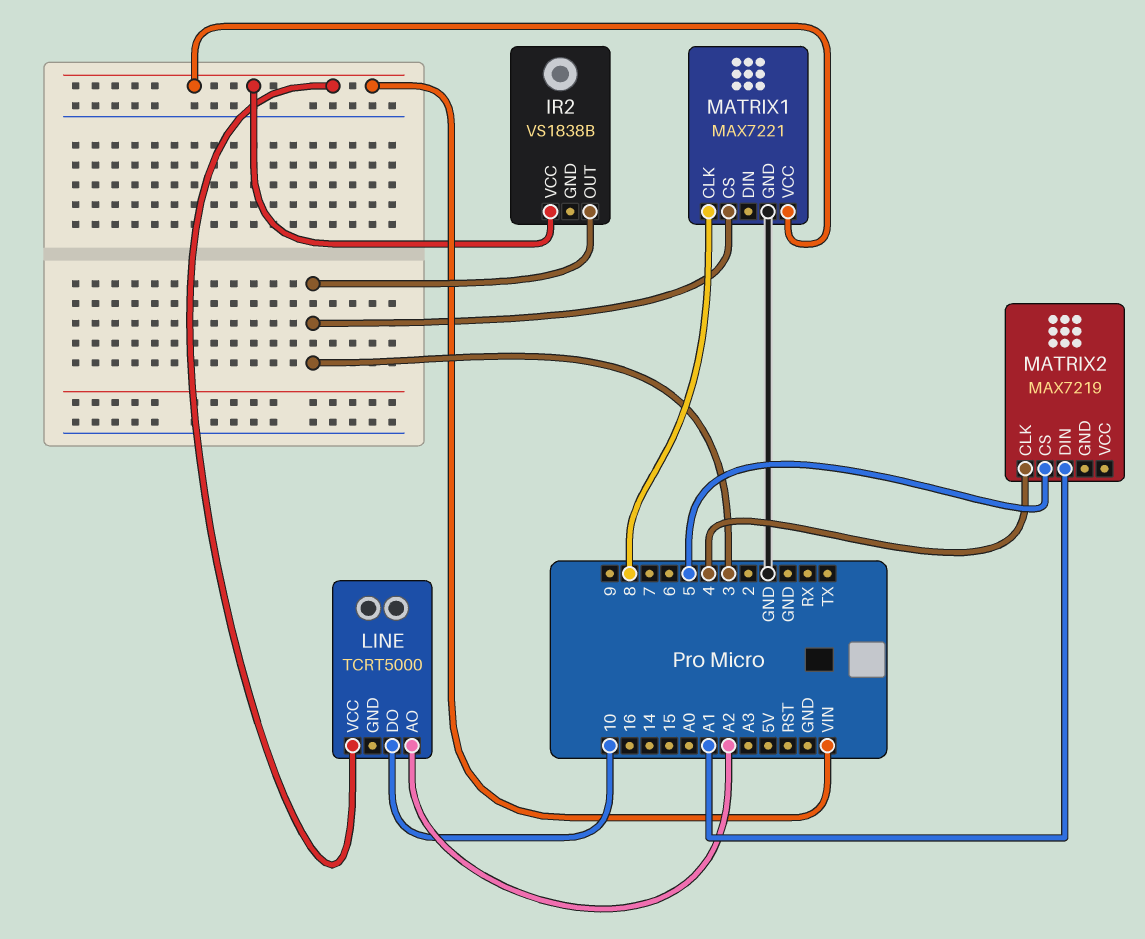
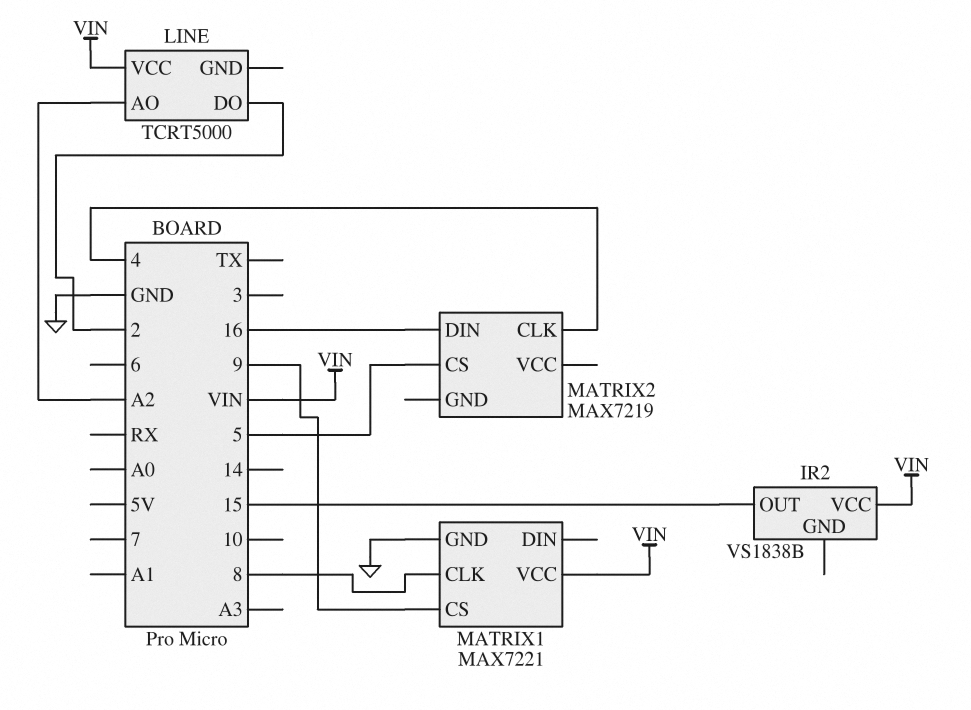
IR2 pin OUT: 3 -> 15
LINE pin DO: 10 -> 2
MATRIX1 pin CS: 3 -> 9
MATRIX2 pin DIN: A1 -> 16

